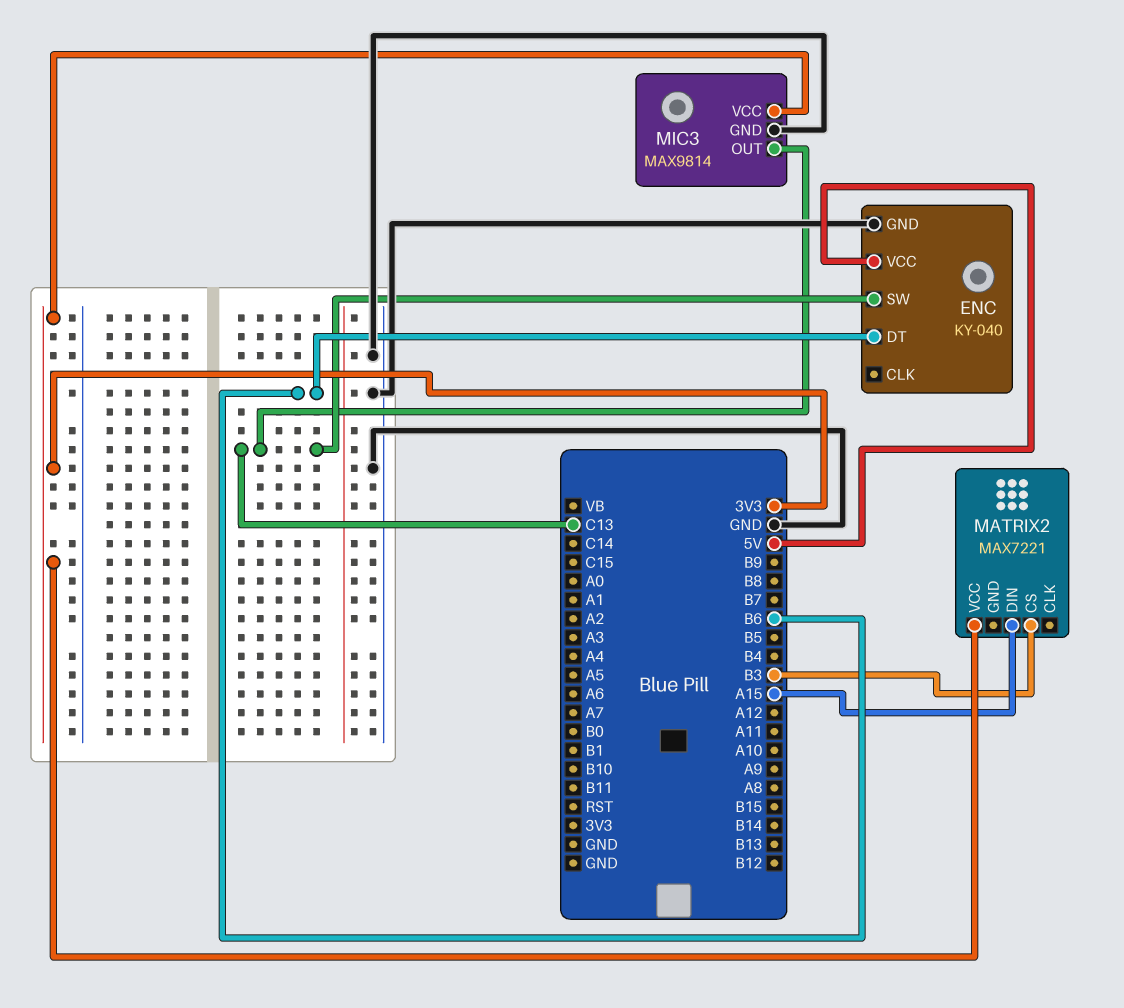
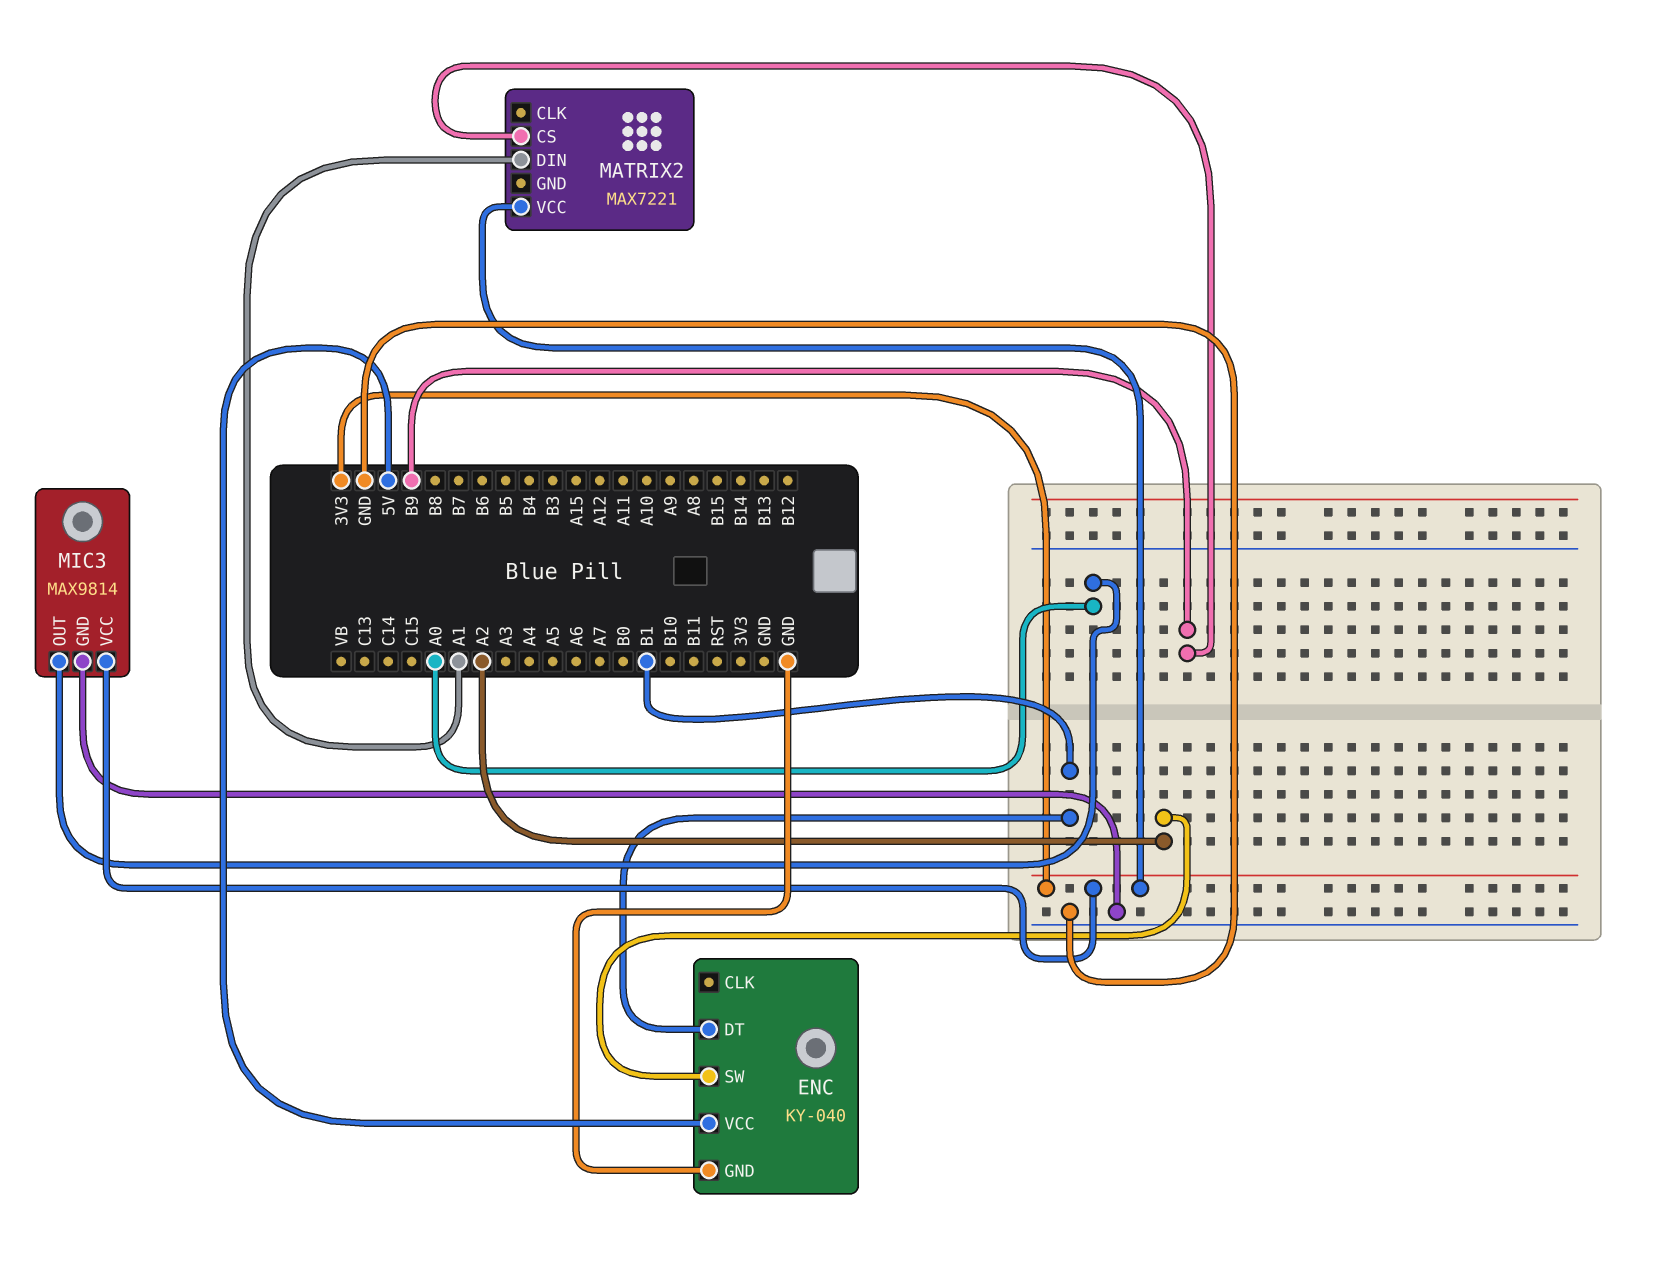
ENC pin DT: B6 -> B1
ENC pin SW: C13 -> A2
MATRIX2 pin CS: B3 -> B9
MATRIX2 pin DIN: A15 -> A1
MIC3 pin OUT: C13 -> A0

